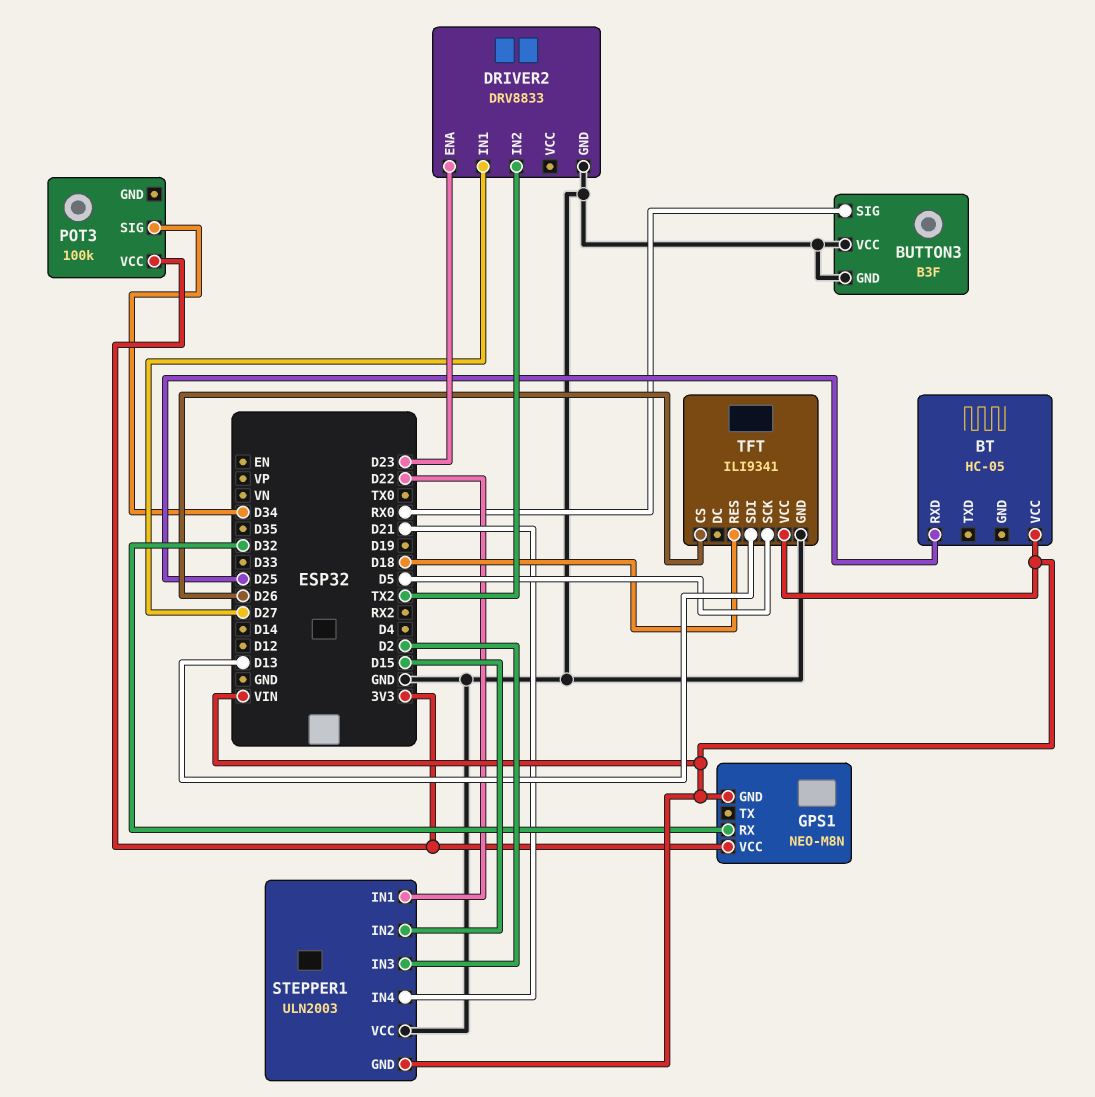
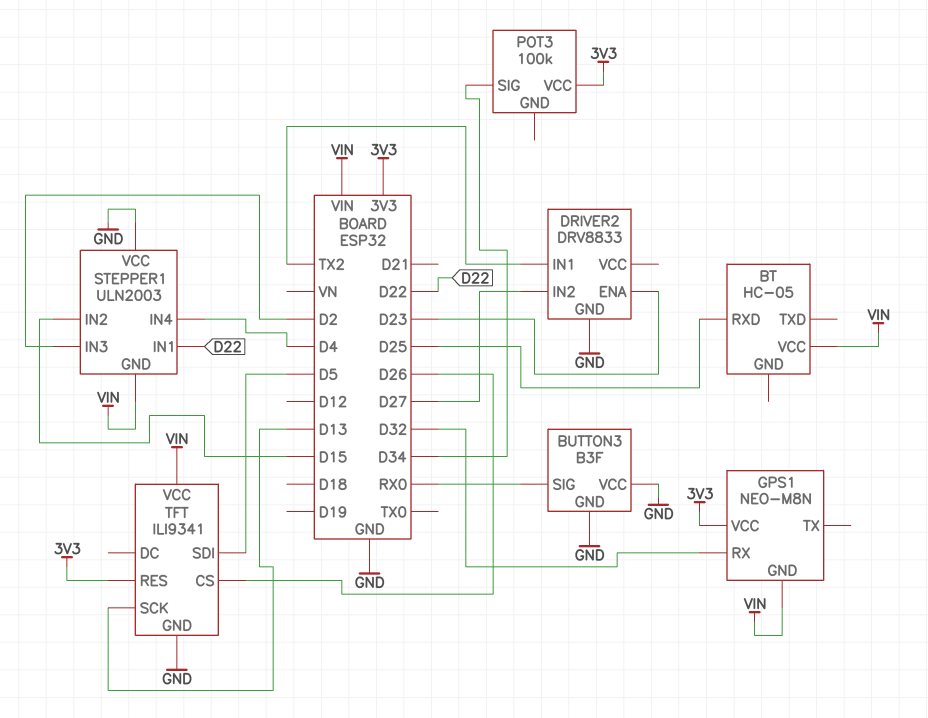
DRIVER2 pin IN1: D27 -> TX2
DRIVER2 pin IN2: TX2 -> D27
STEPPER1 pin IN4: D21 -> D4
TFT pin RES: D18 -> 3V3
TFT pin SCK: D5 -> D13
TFT pin SDI: D13 -> D5

